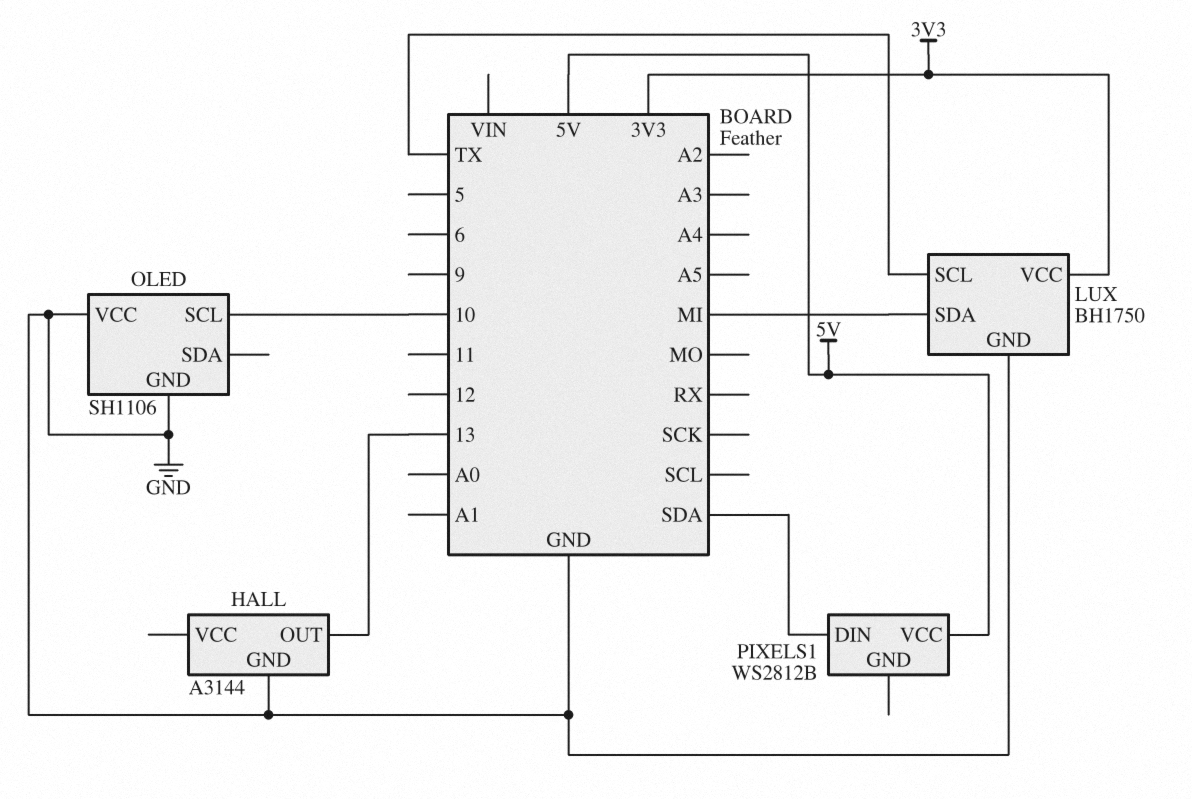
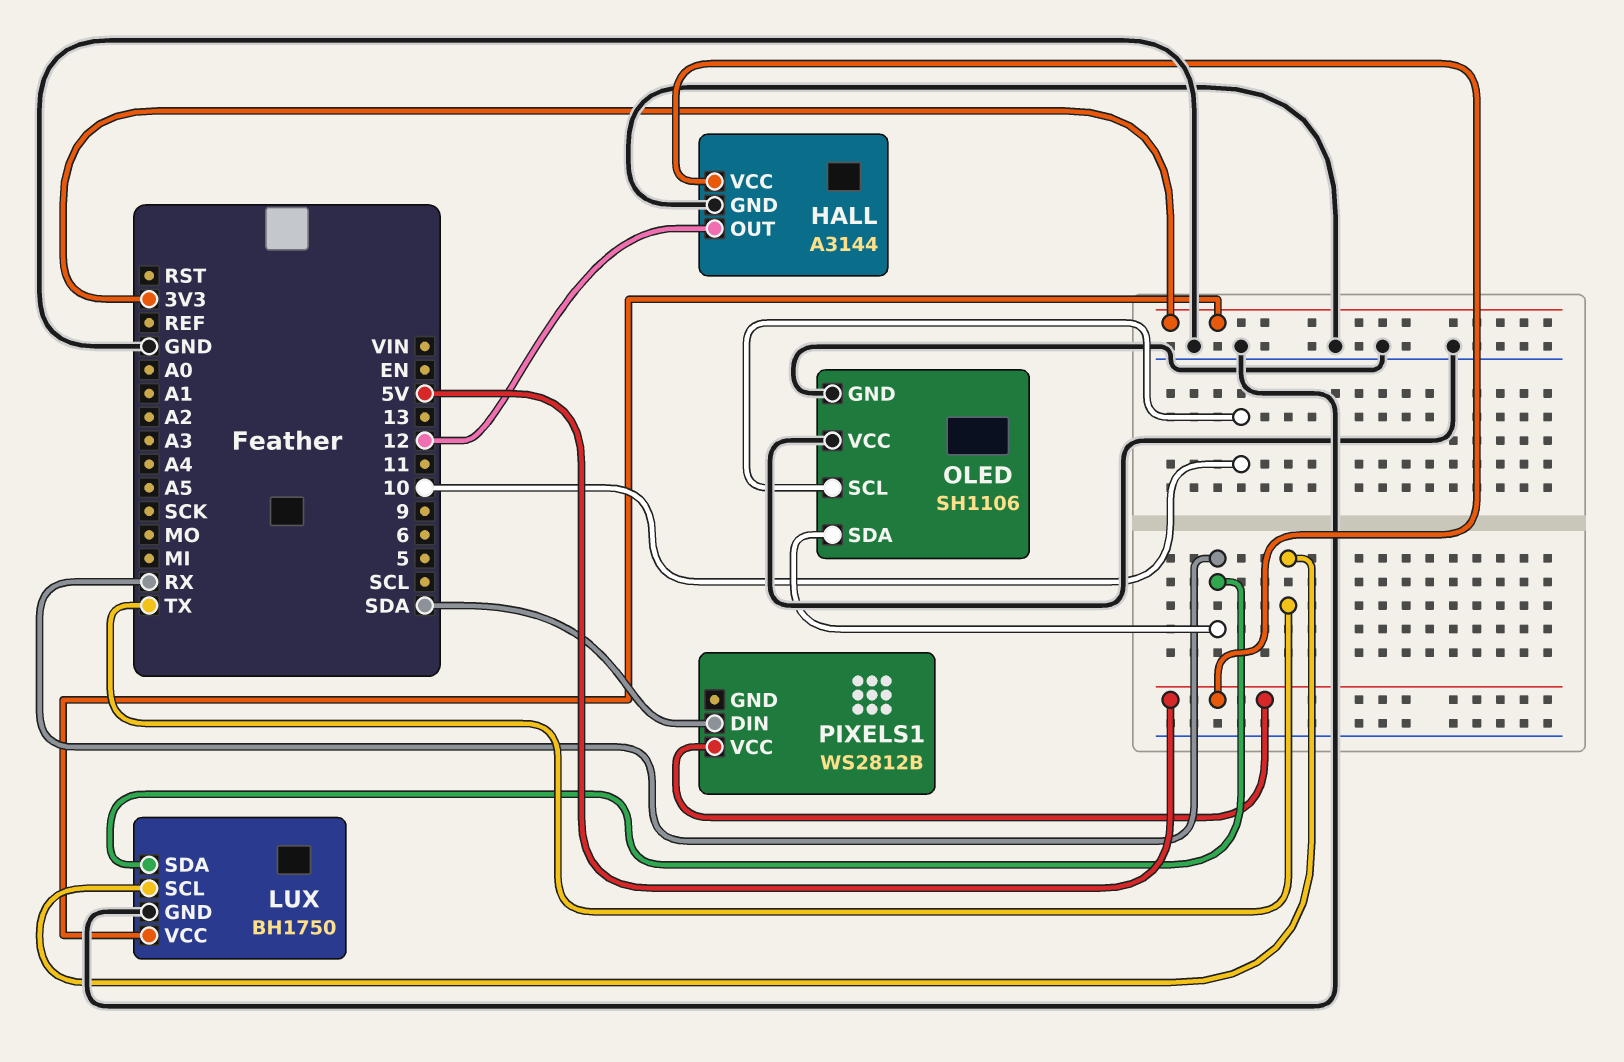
HALL pin OUT: 13 -> 12
HALL pin VCC: none -> 5V
LUX pin SDA: MI -> RX
OLED pin SDA: none -> RX

